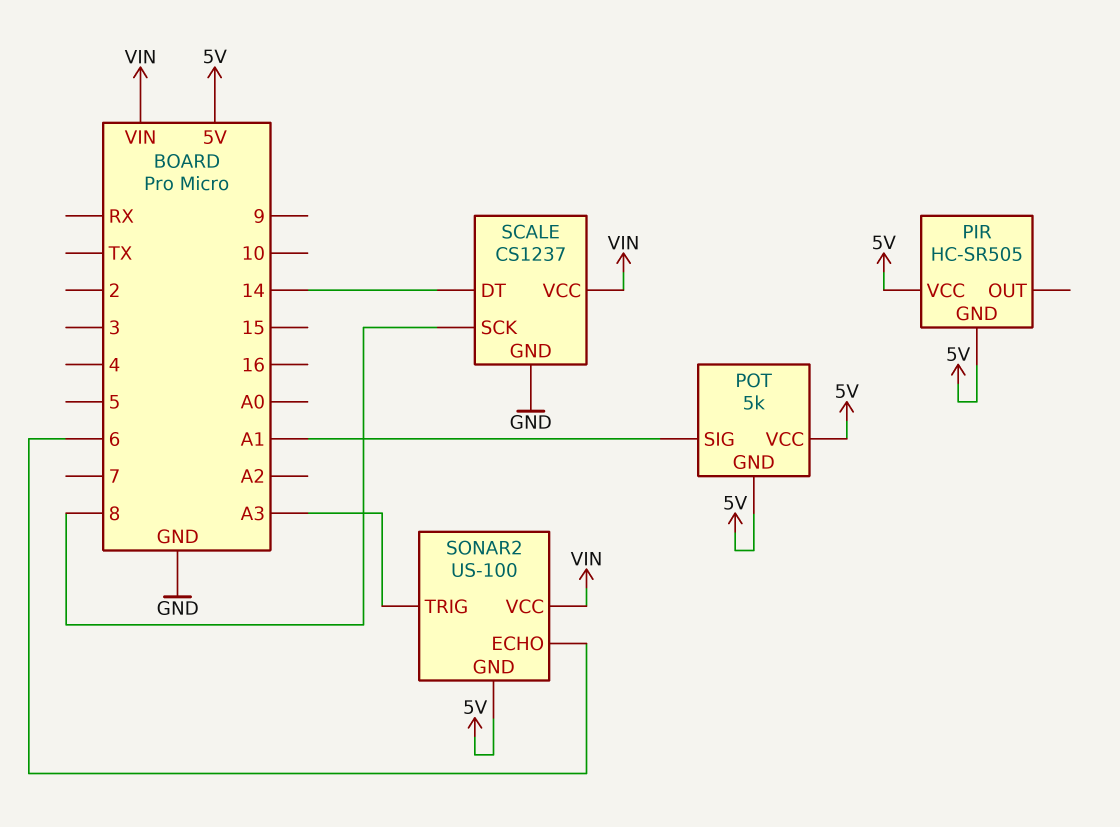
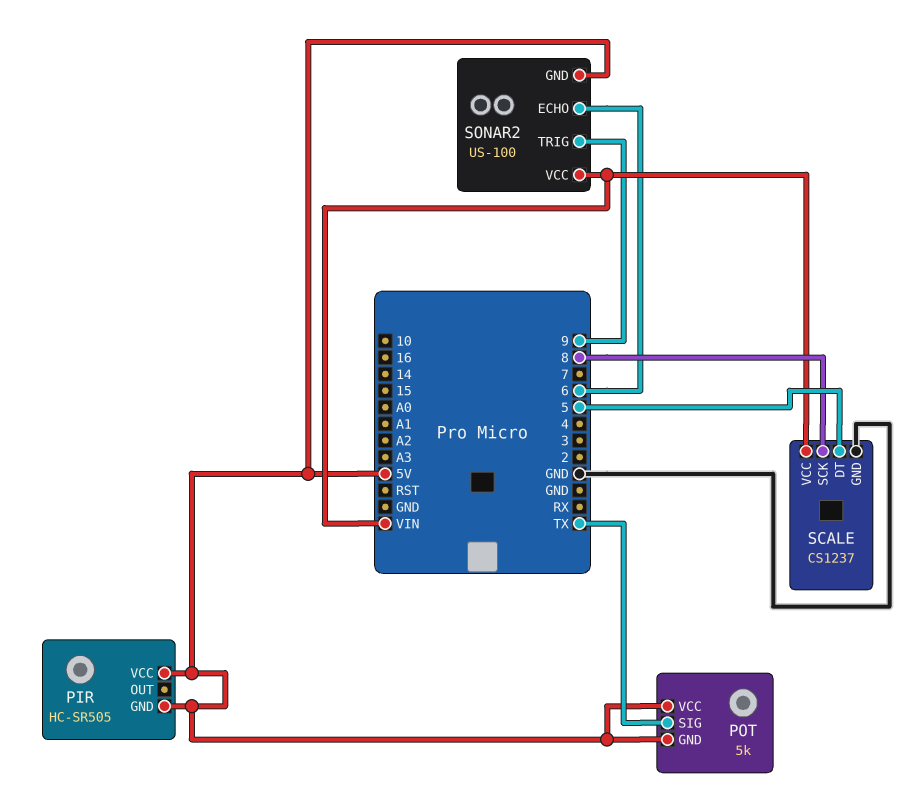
POT pin SIG: A1 -> TX
SCALE pin DT: 14 -> 5
SONAR2 pin TRIG: A3 -> 9

